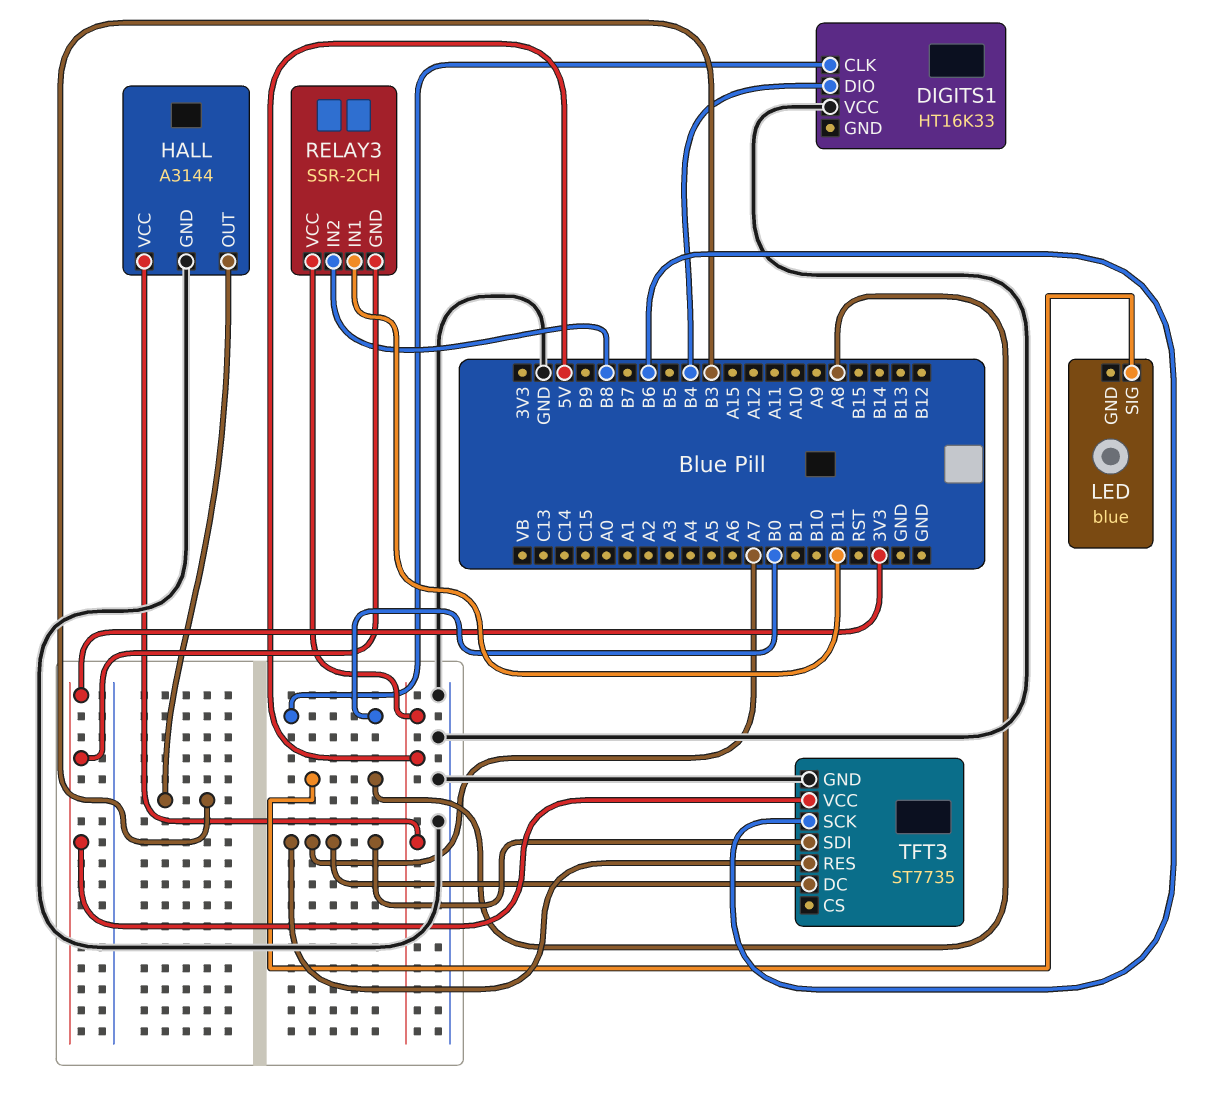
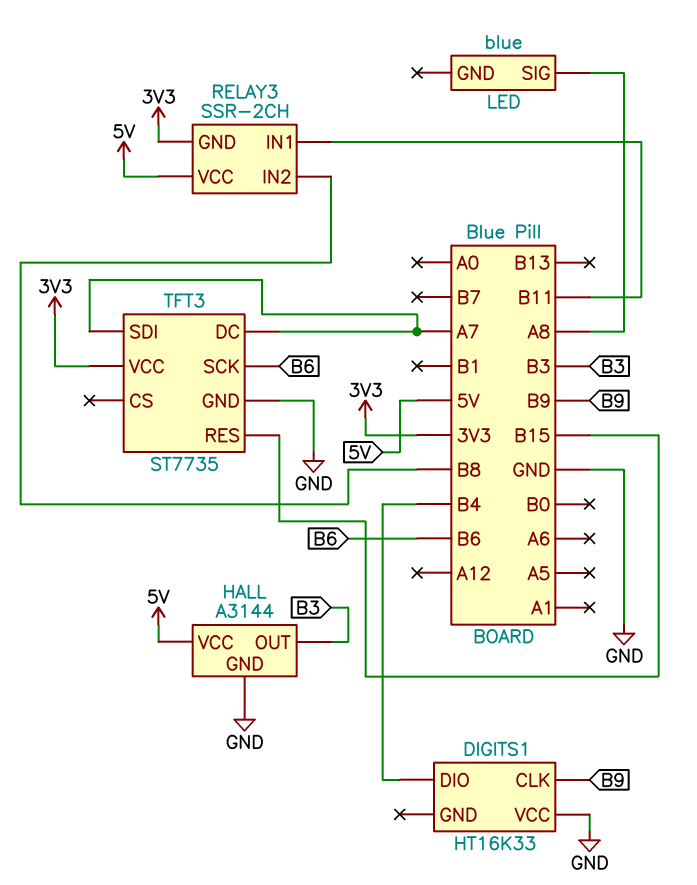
DIGITS1 pin CLK: B0 -> B9
TFT3 pin RES: A7 -> B15

